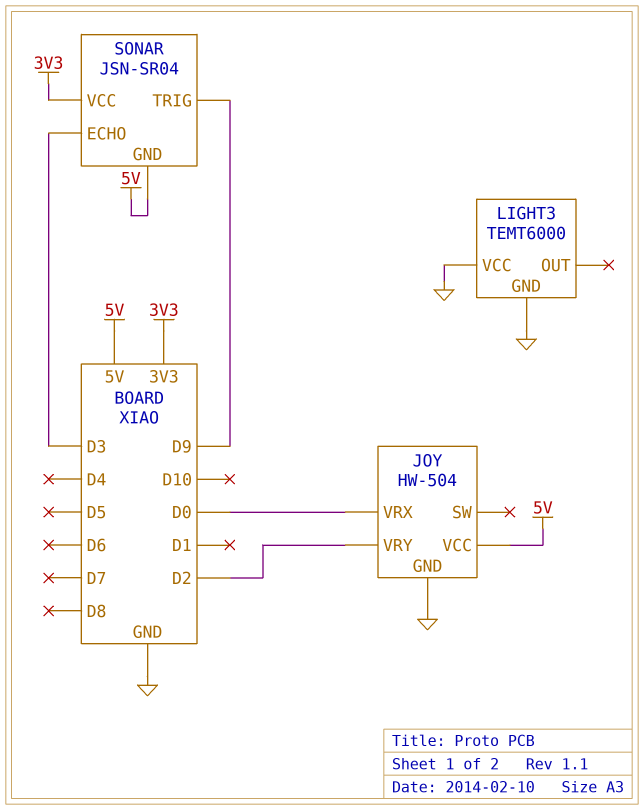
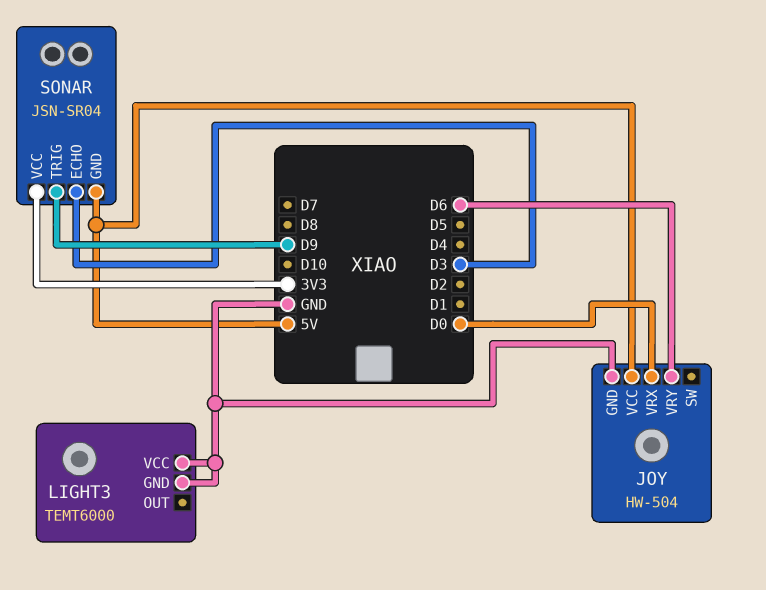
JOY pin VRY: D2 -> D6

